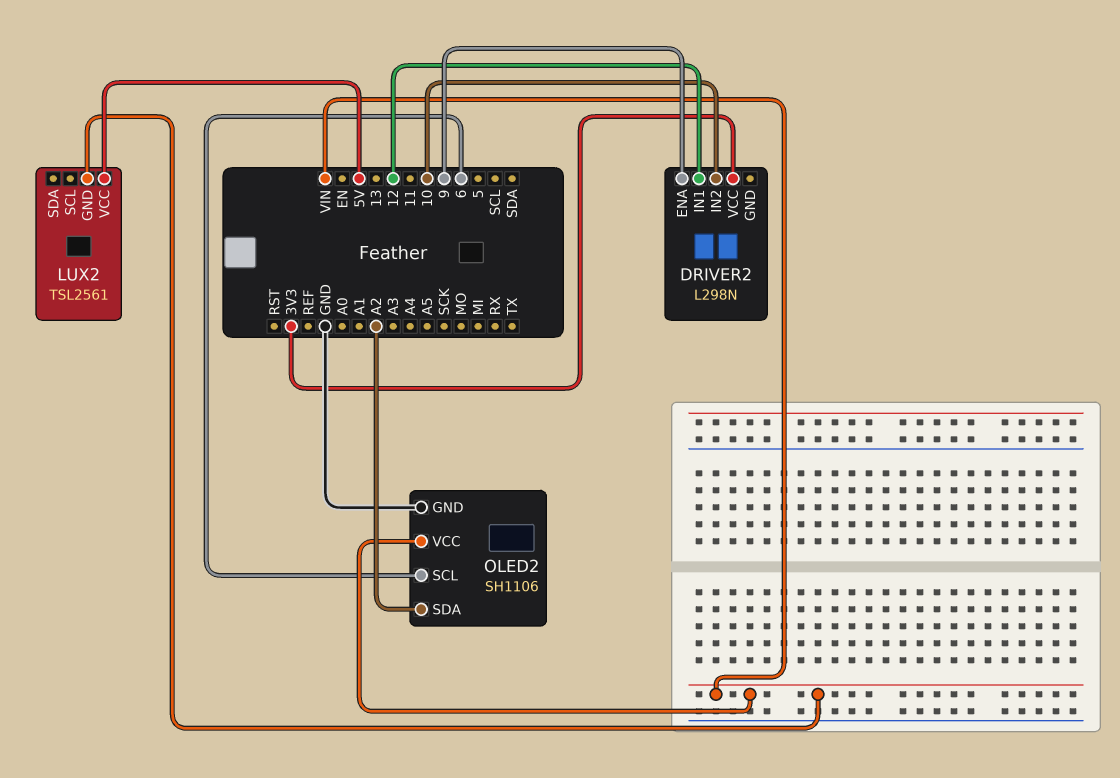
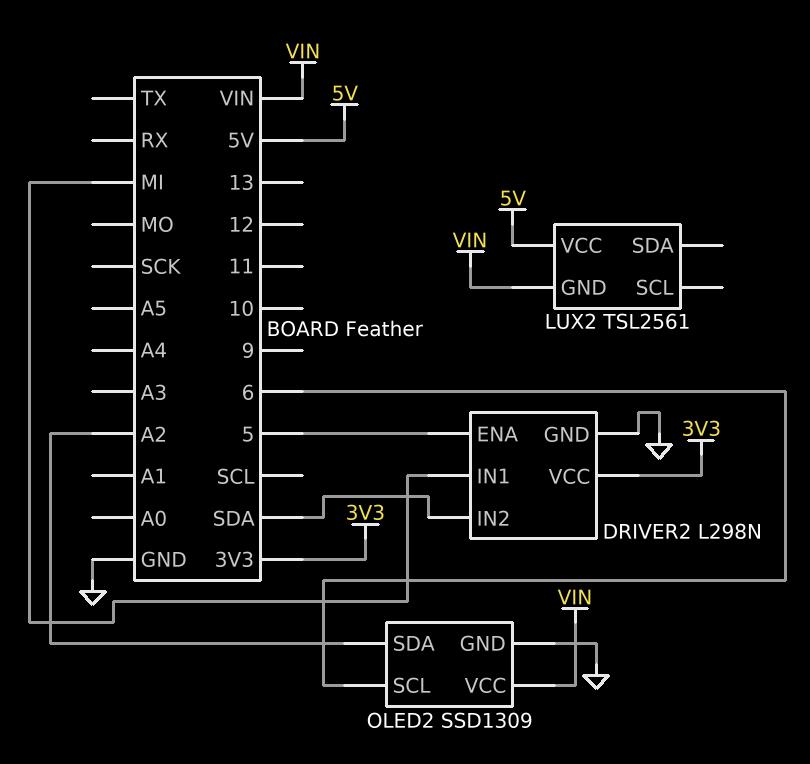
DRIVER2 pin ENA: 9 -> 5
DRIVER2 pin GND: none -> GND
DRIVER2 pin IN1: 12 -> MI
DRIVER2 pin IN2: 10 -> SDA
OLED2: SH1106 -> SSD1309

